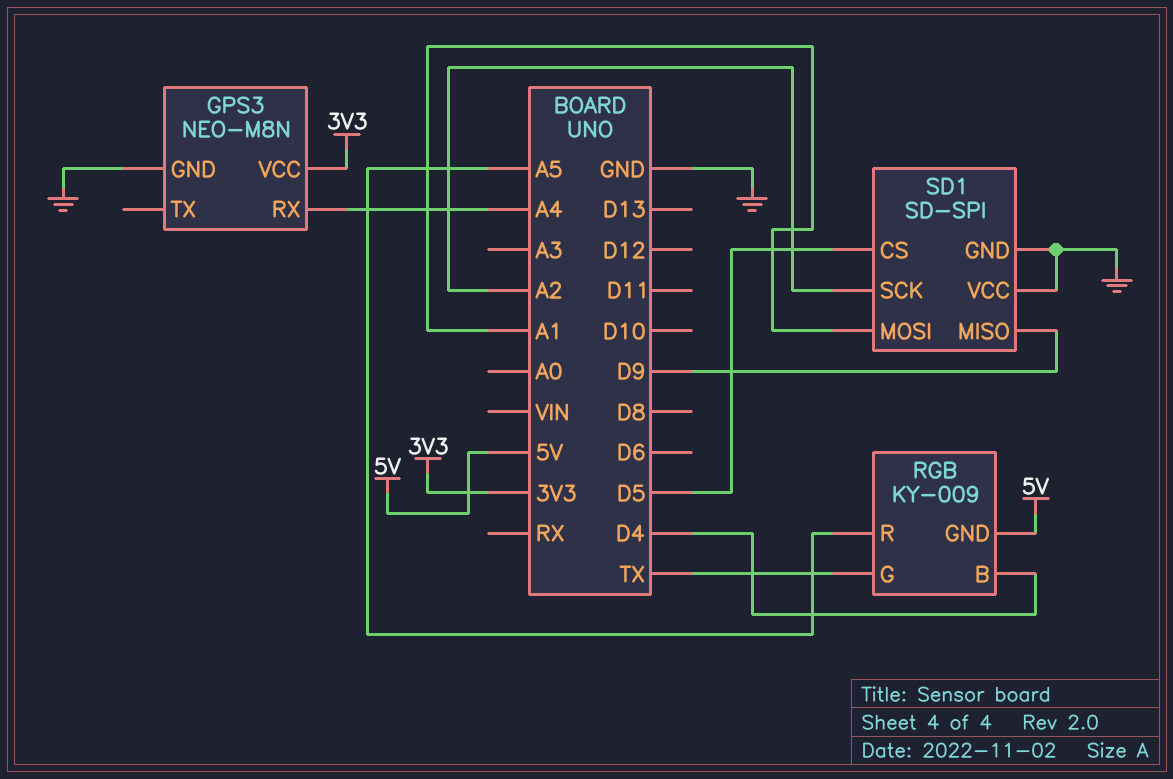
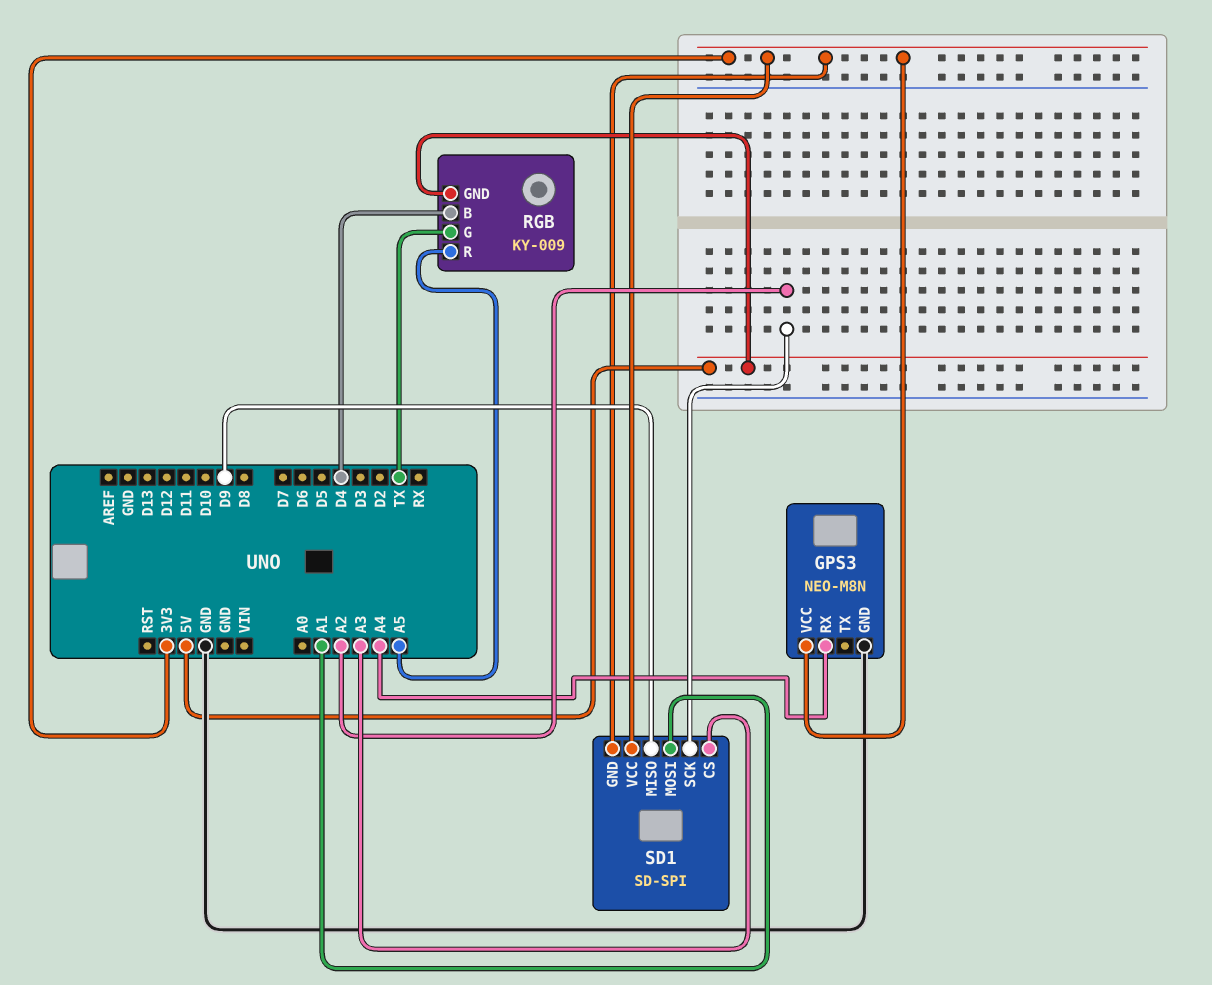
SD1 pin CS: D5 -> A3
SD1 pin GND: GND -> 3V3
SD1 pin VCC: GND -> 3V3

